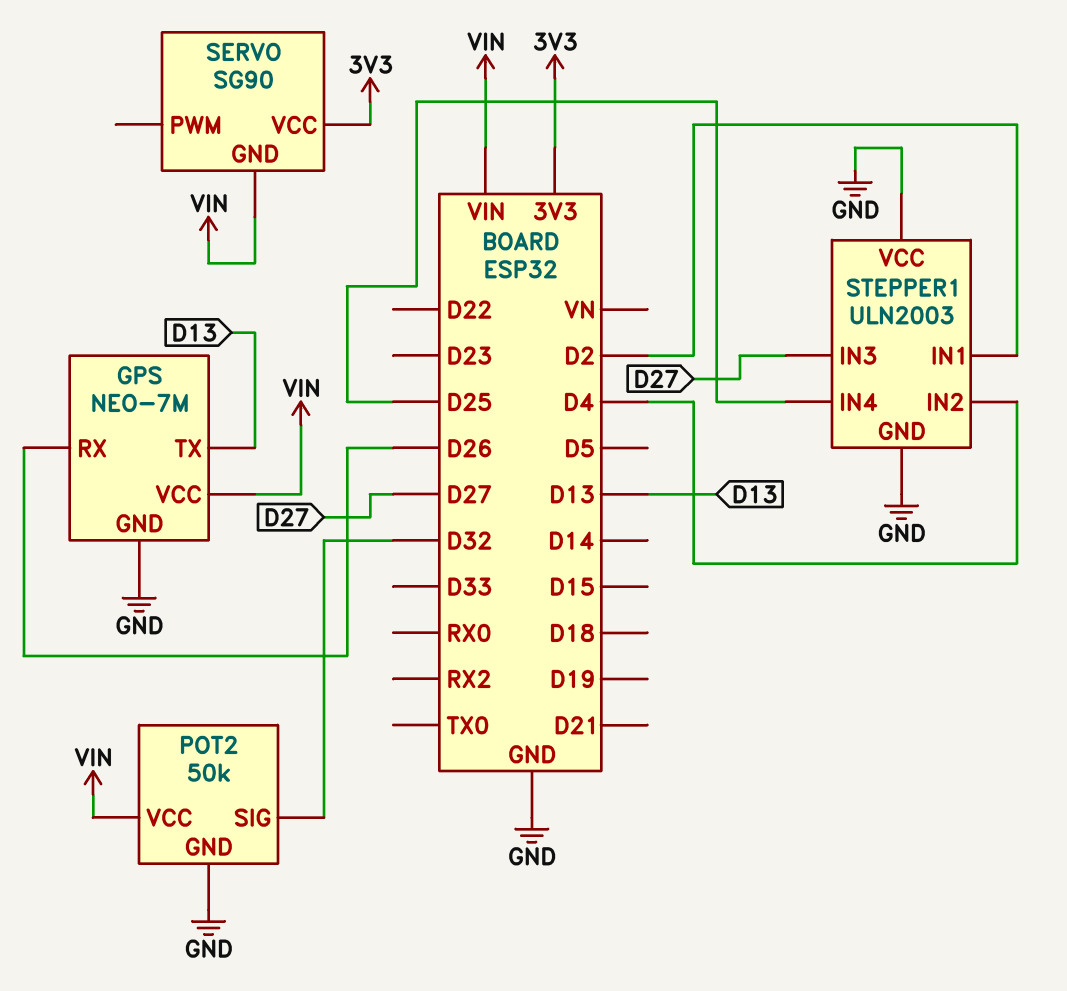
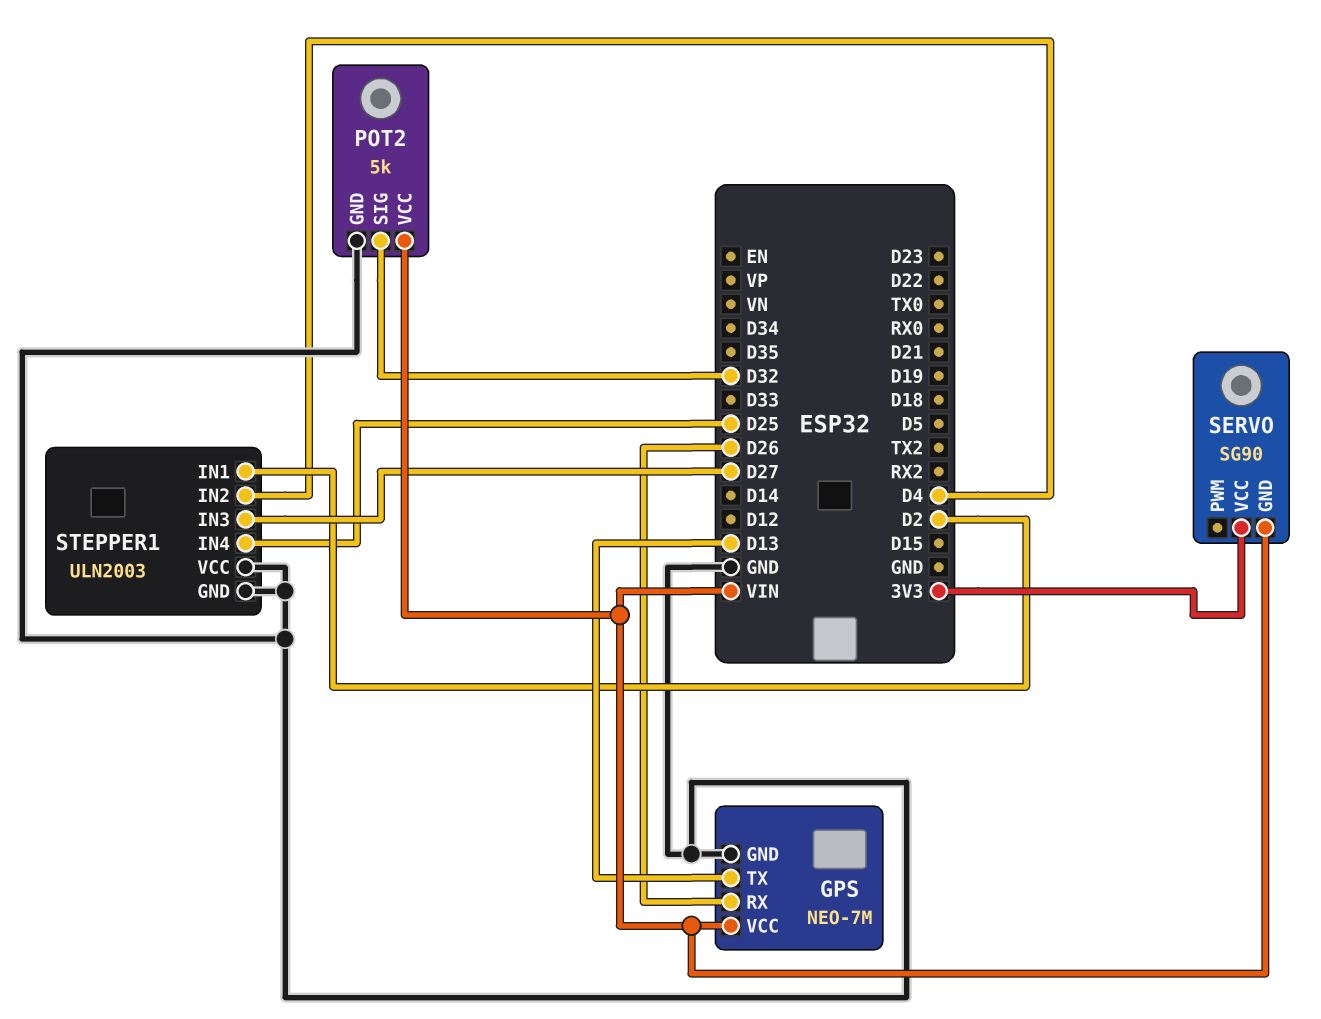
POT2: 50k -> 5k

